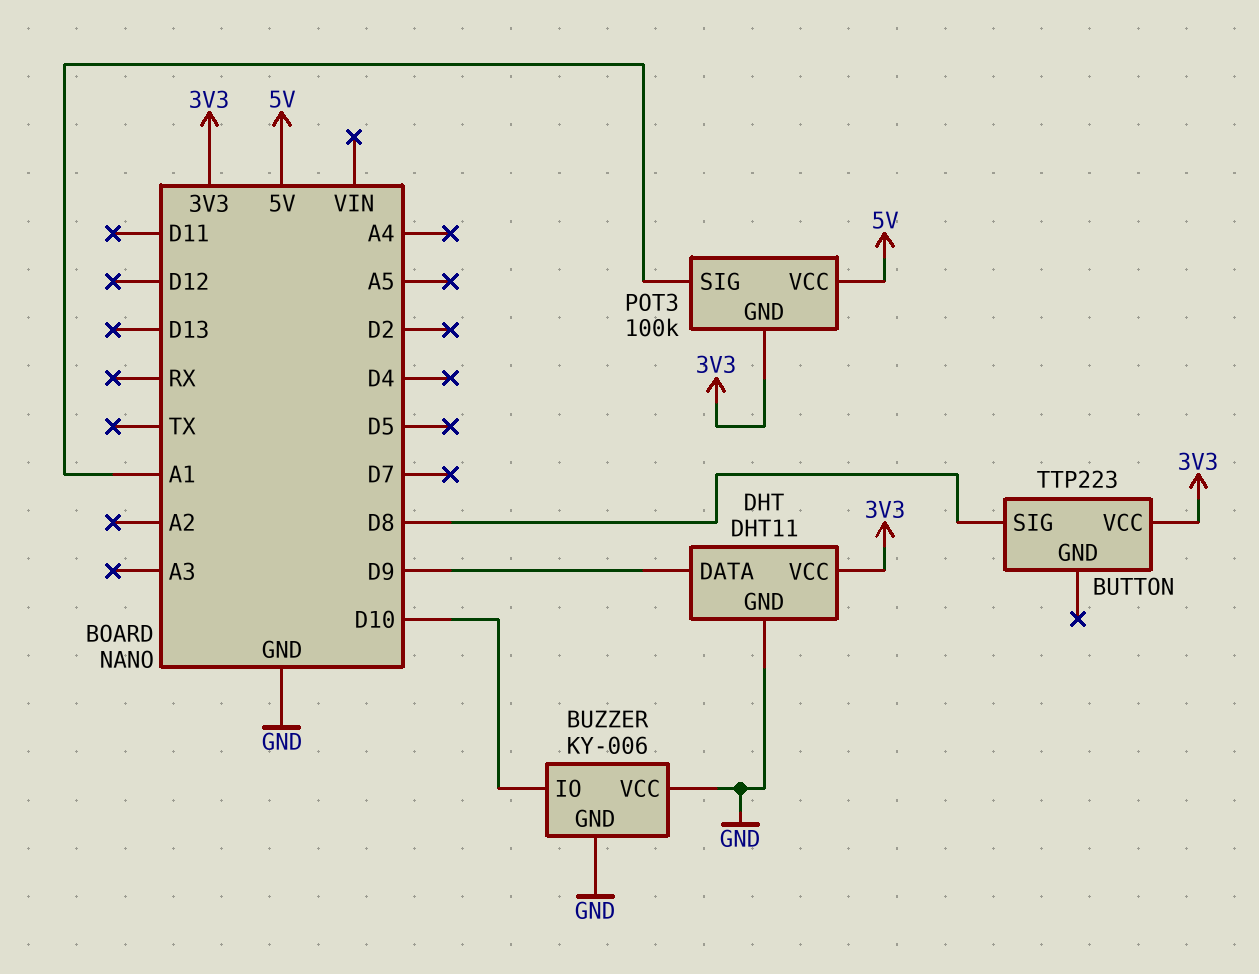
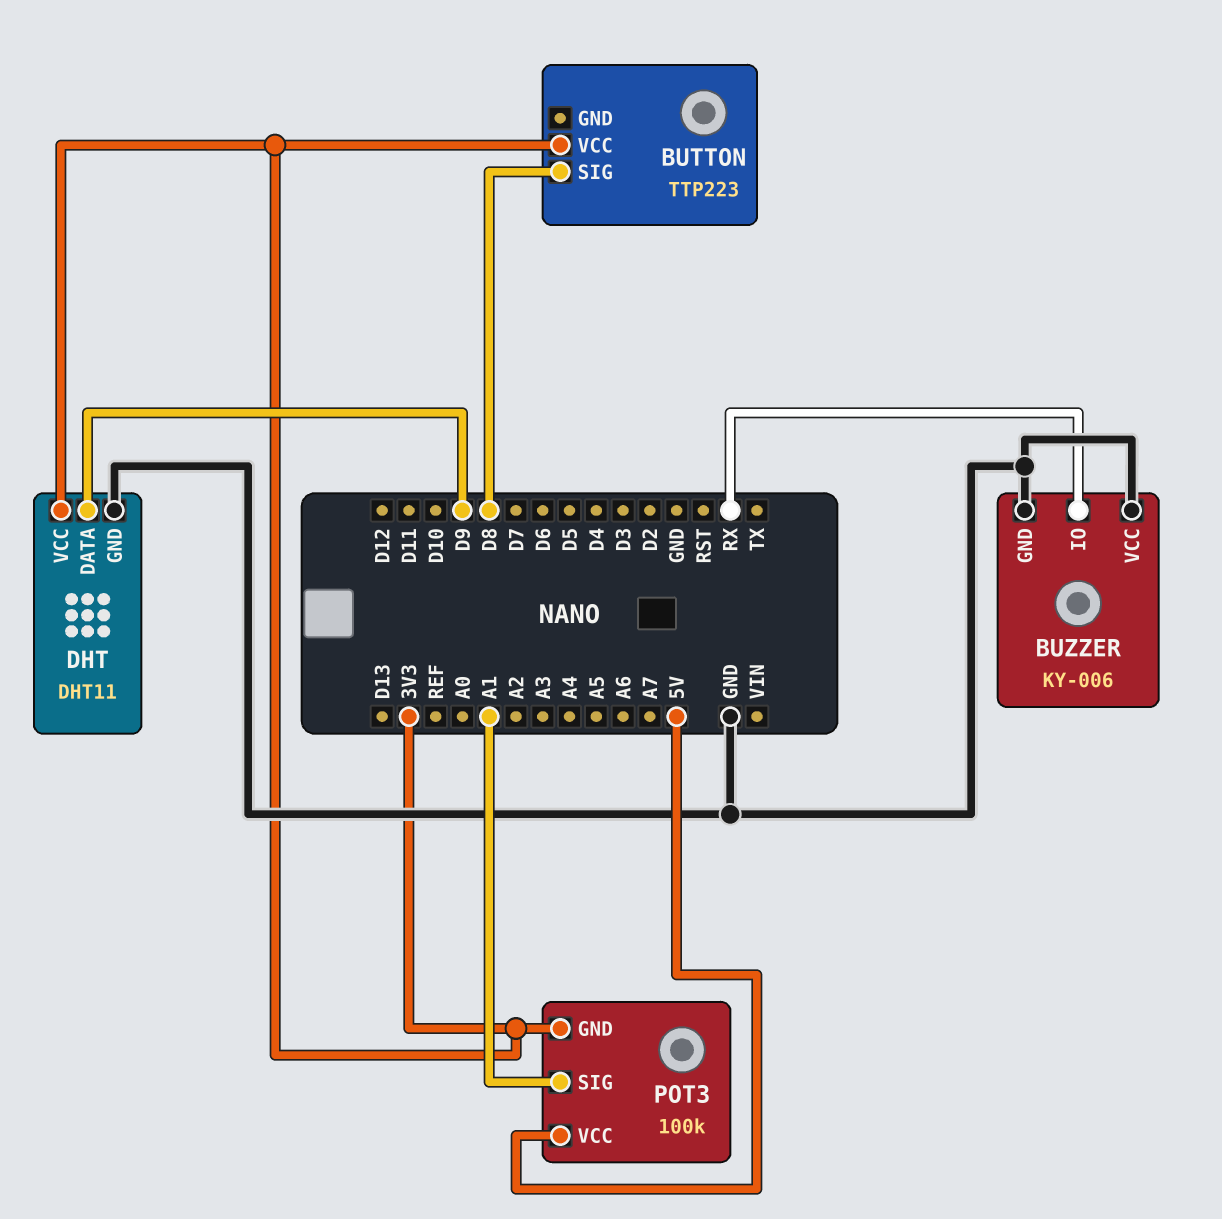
BUZZER pin IO: D10 -> RX

